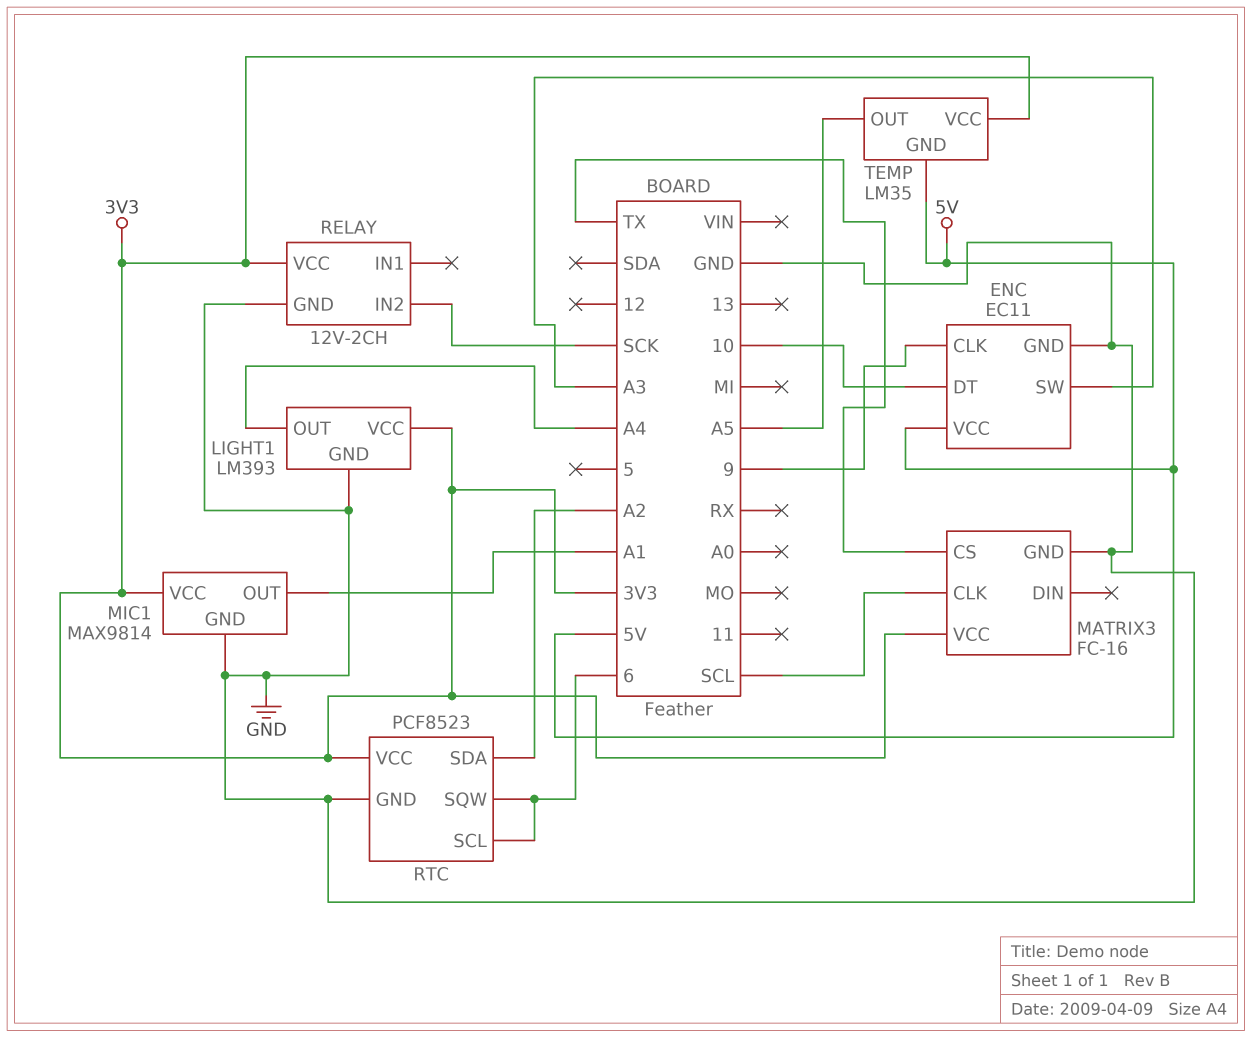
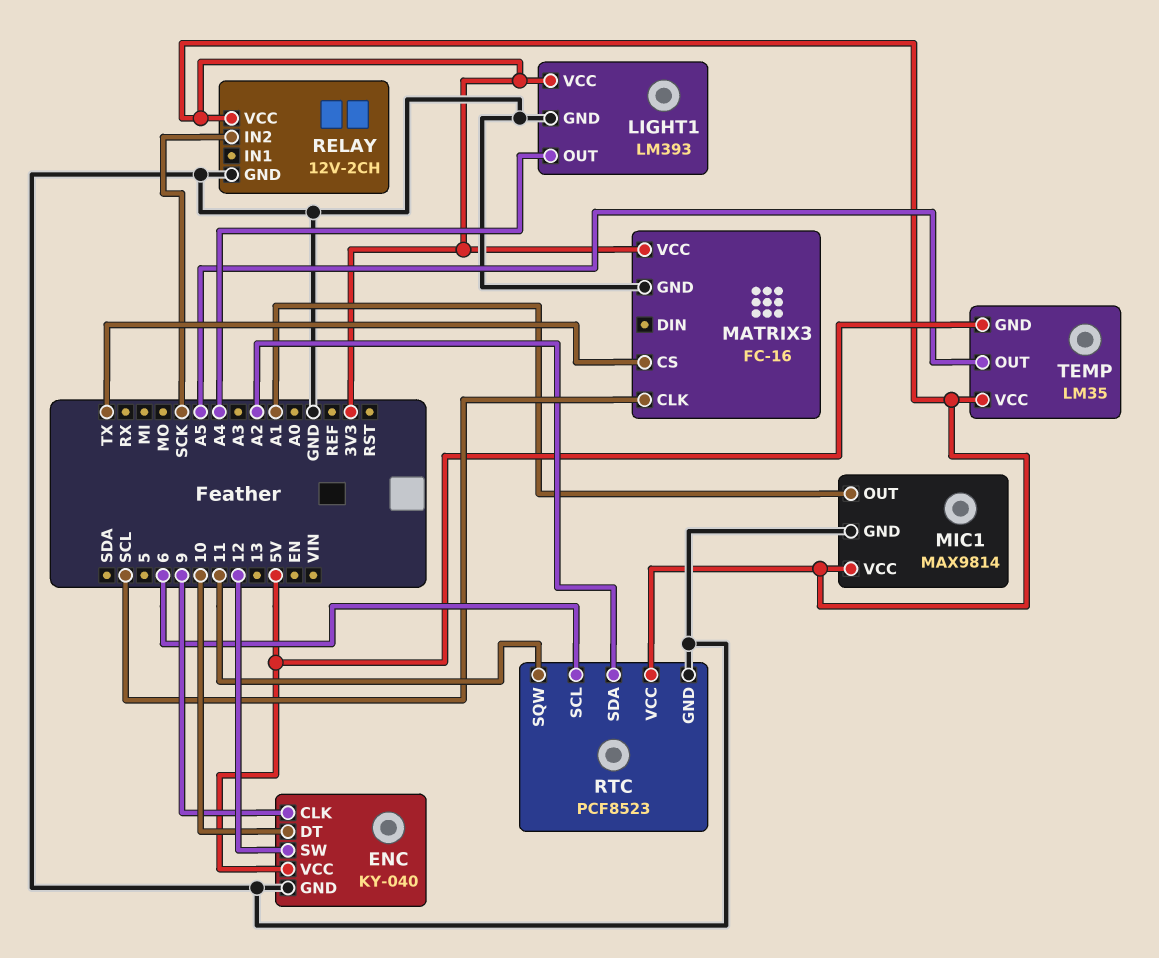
ENC: EC11 -> KY-040
ENC pin SW: A3 -> 12
RTC pin SQW: 6 -> 11

